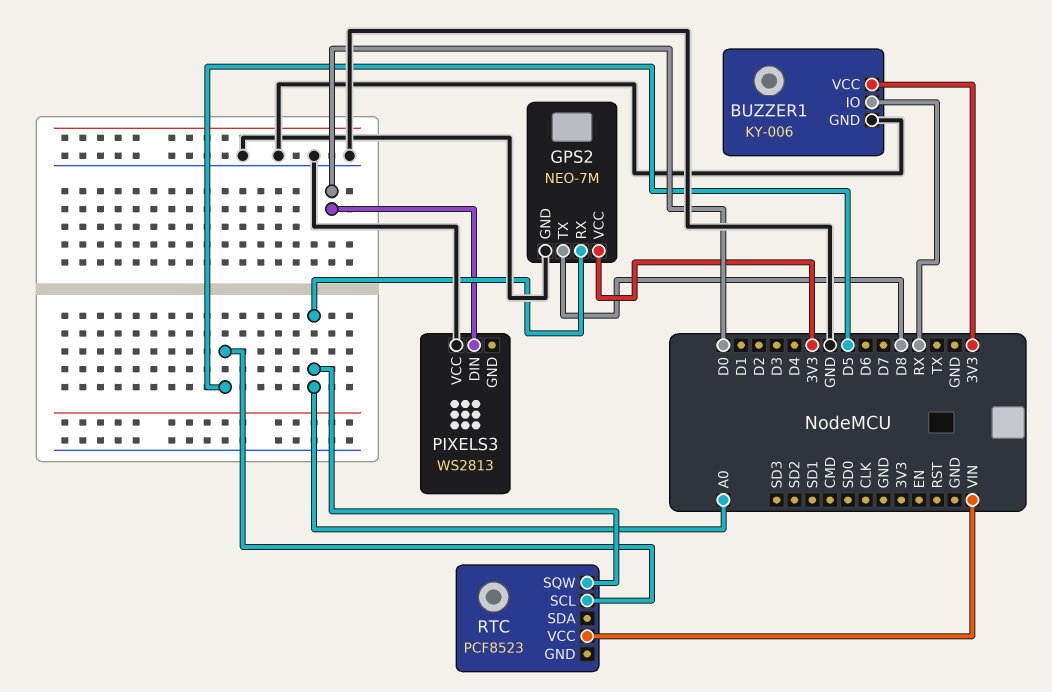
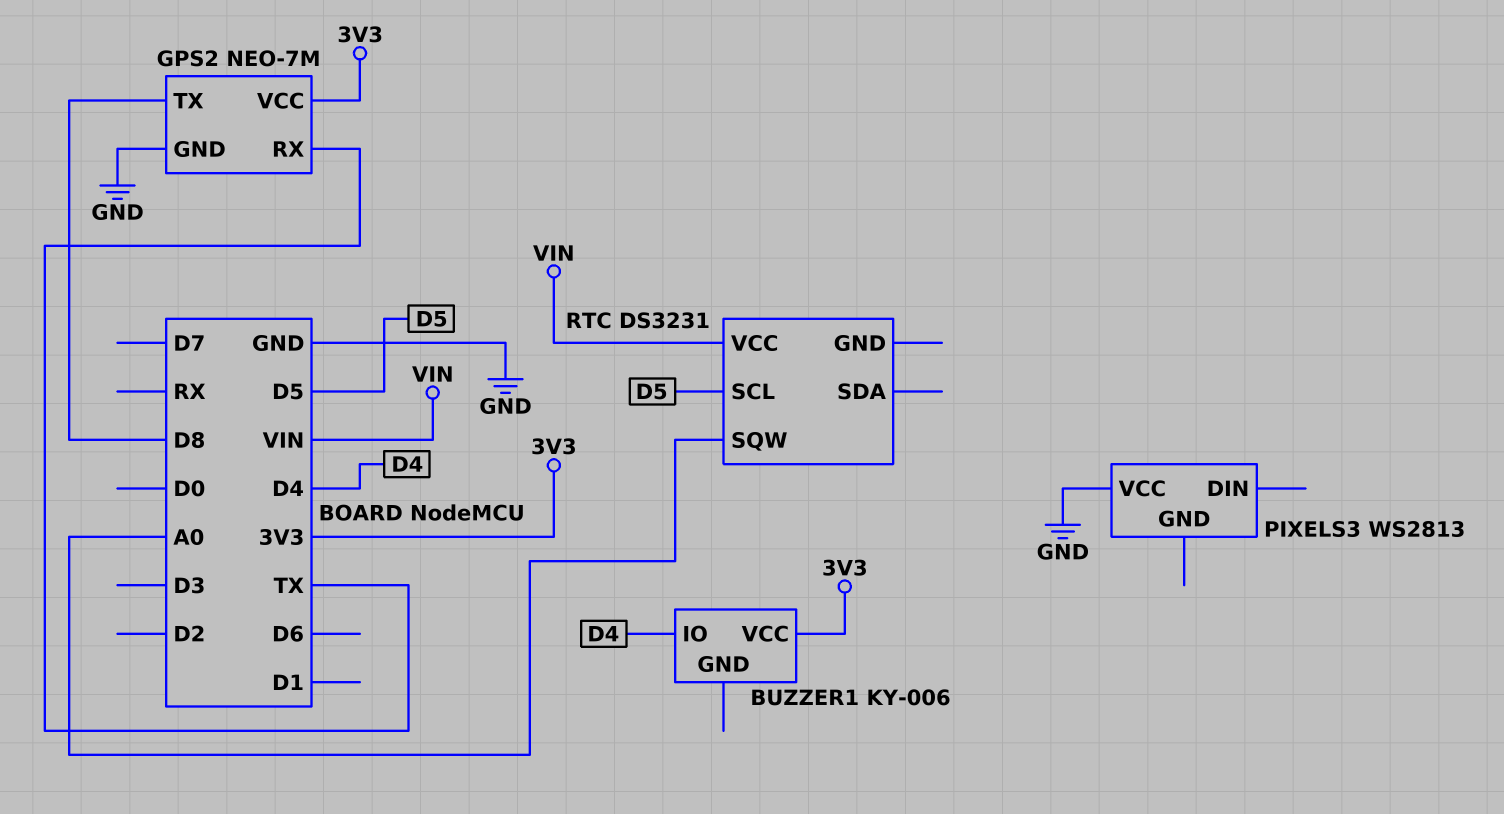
BUZZER1 pin GND: GND -> none
BUZZER1 pin IO: RX -> D4
GPS2 pin RX: A0 -> TX
PIXELS3 pin DIN: D0 -> none
RTC: PCF8523 -> DS3231

